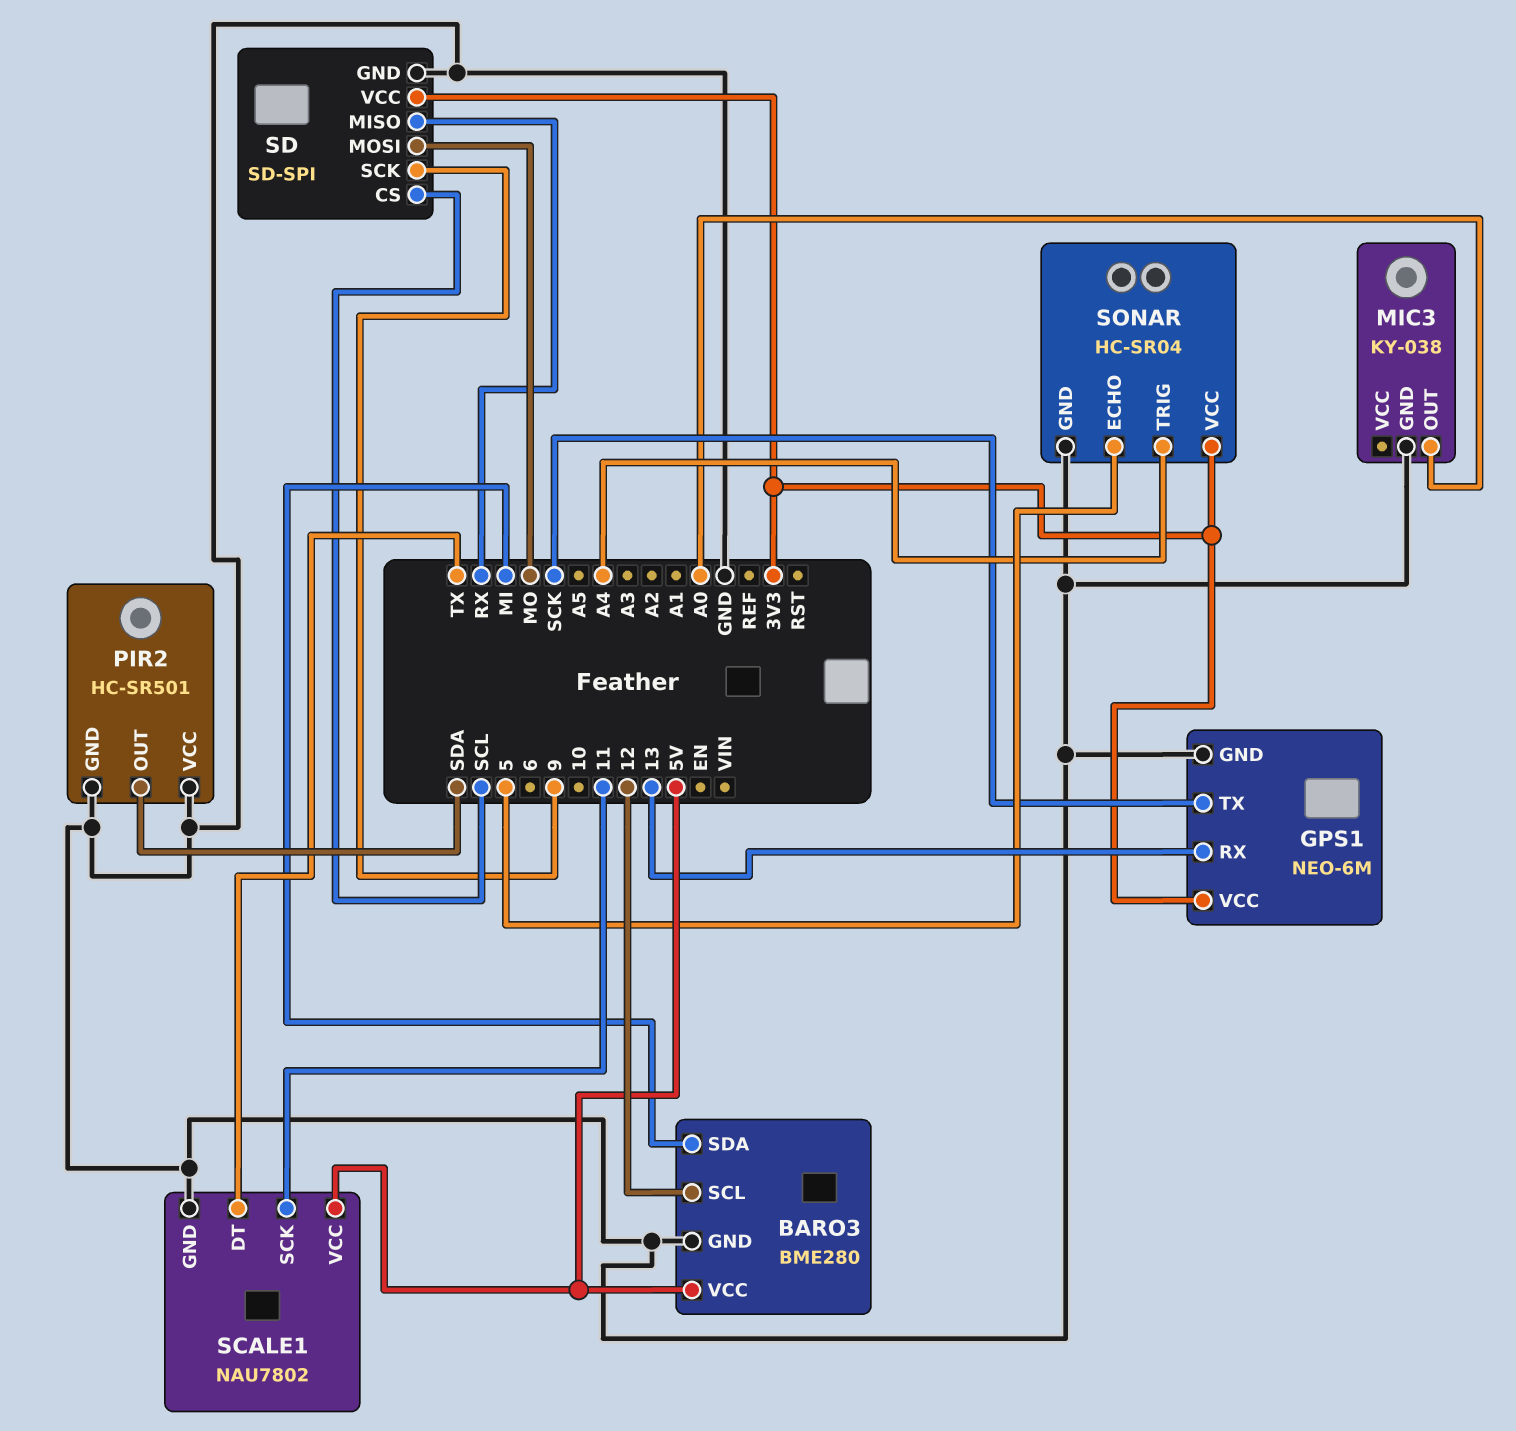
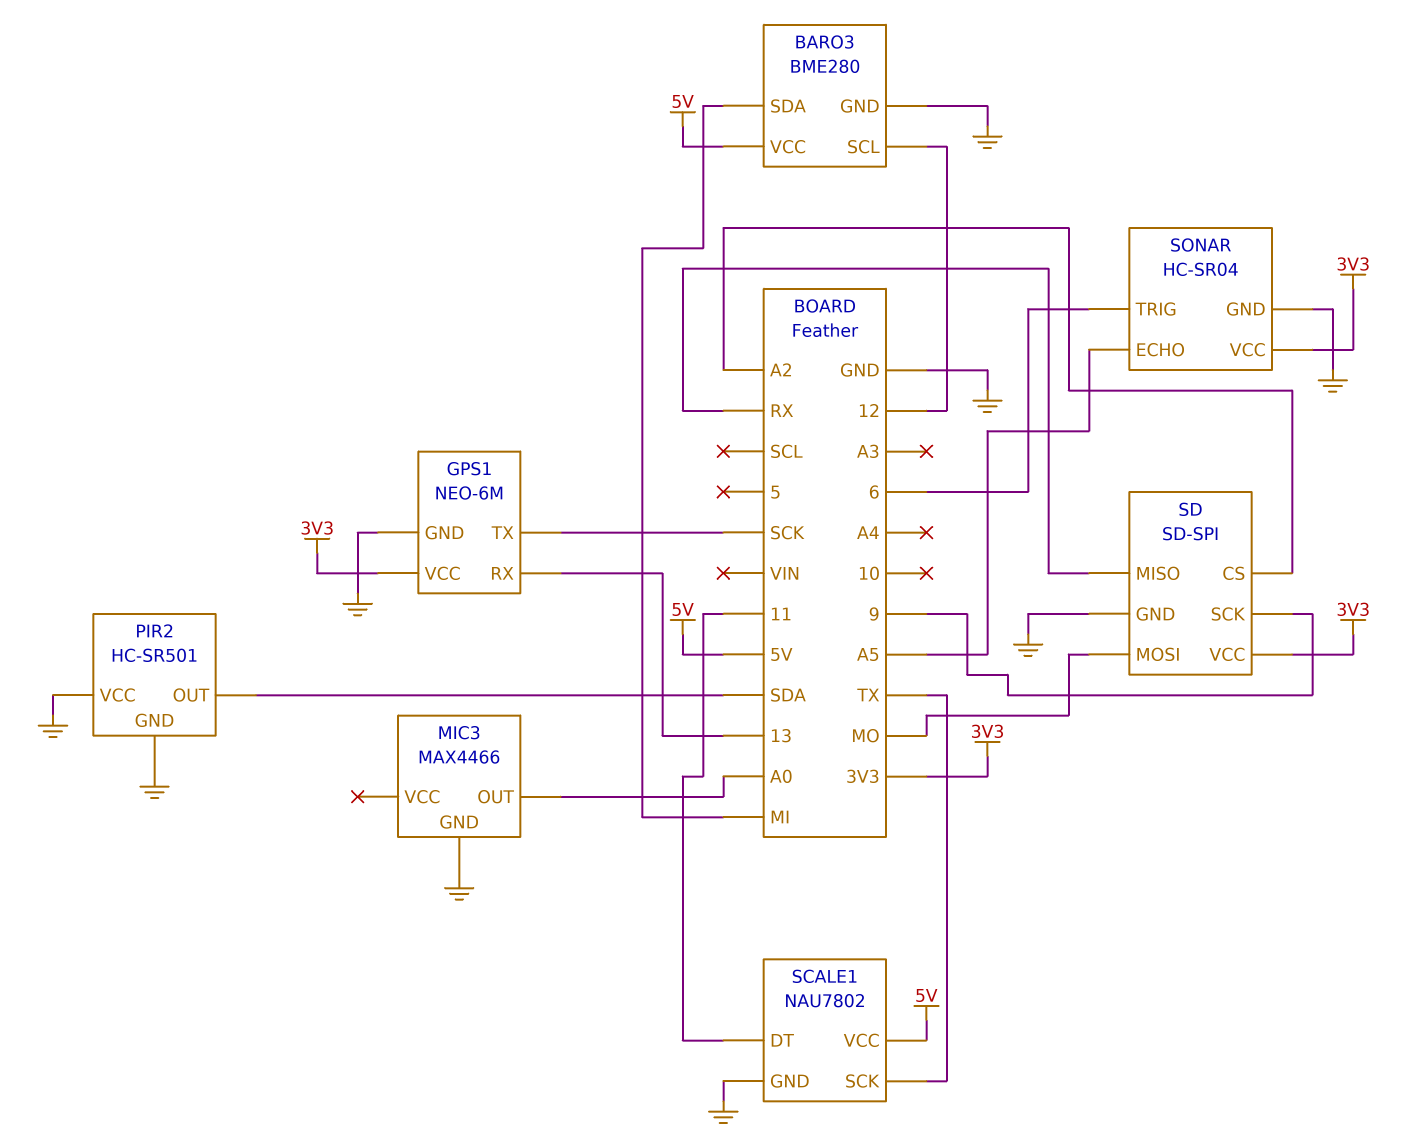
MIC3: KY-038 -> MAX4466
SCALE1 pin DT: TX -> 11
SCALE1 pin SCK: 11 -> TX
SD pin CS: SCL -> A2
SONAR pin ECHO: 5 -> A5
SONAR pin TRIG: A4 -> 6

